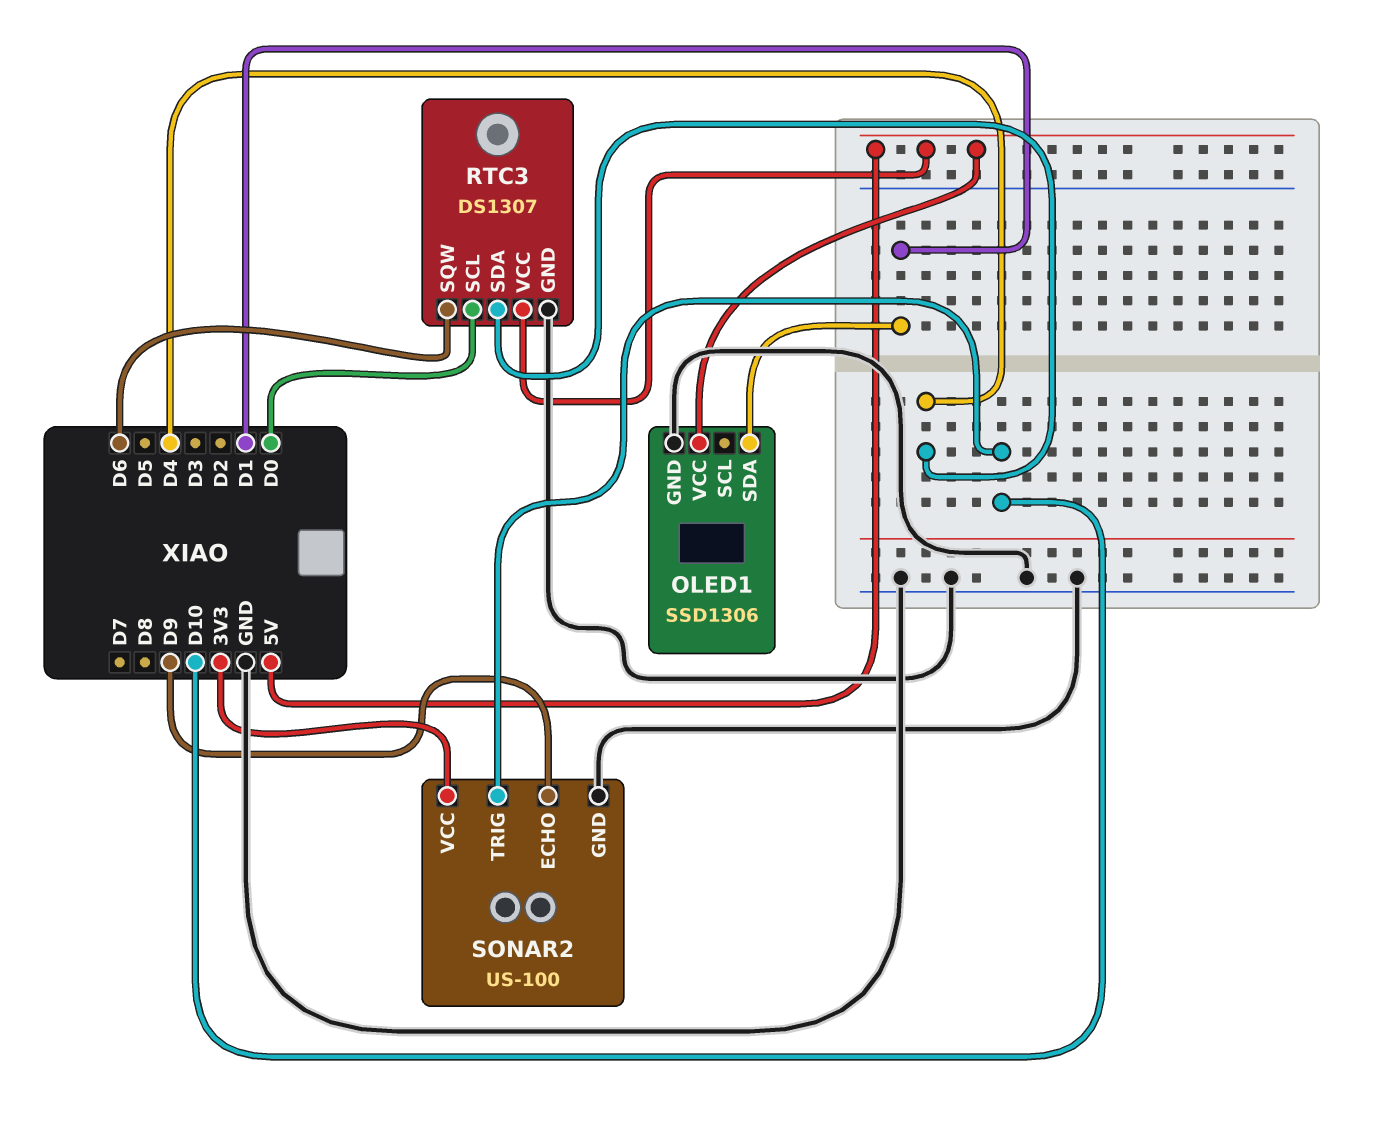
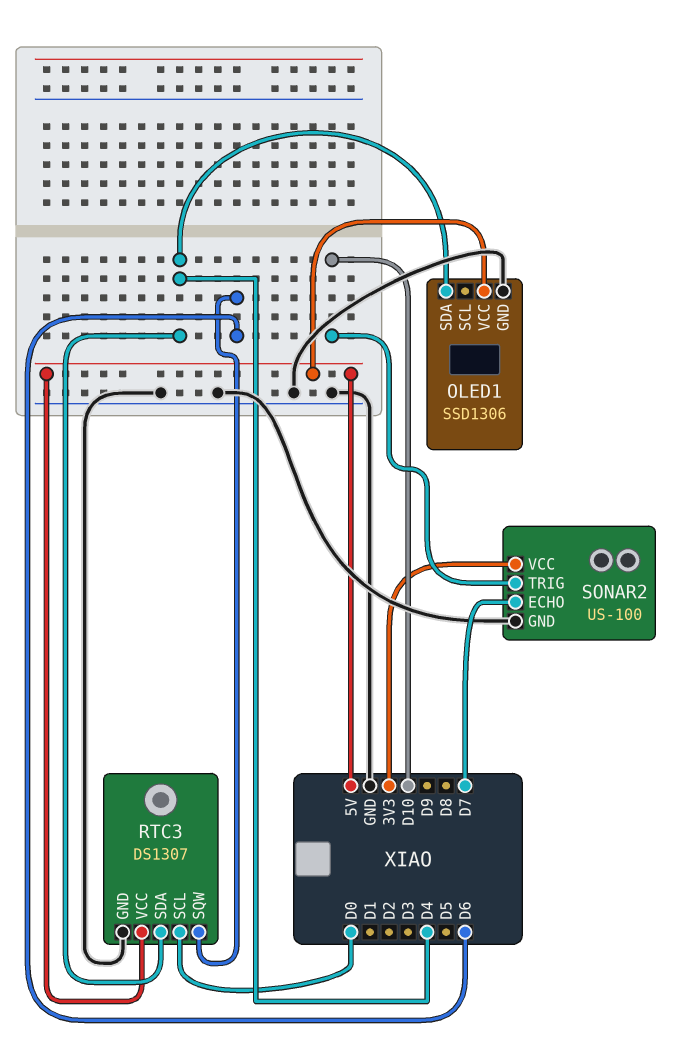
OLED1 pin SDA: D1 -> D4
SONAR2 pin ECHO: D9 -> D7

